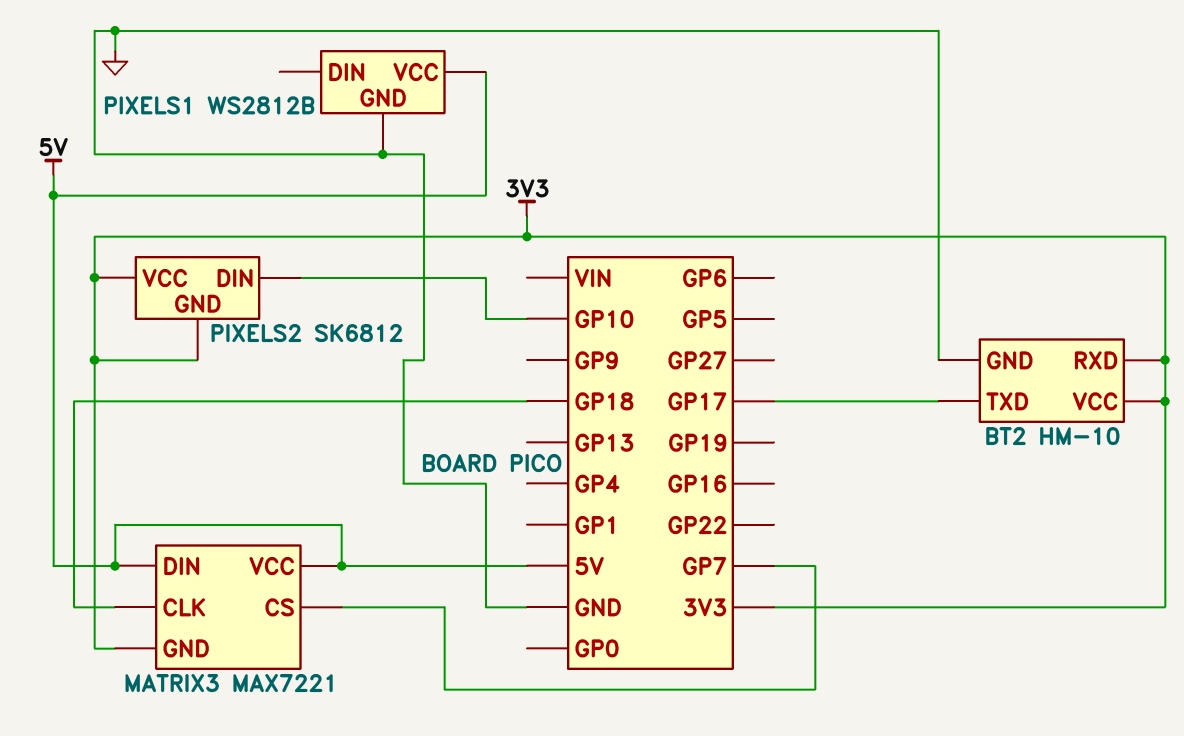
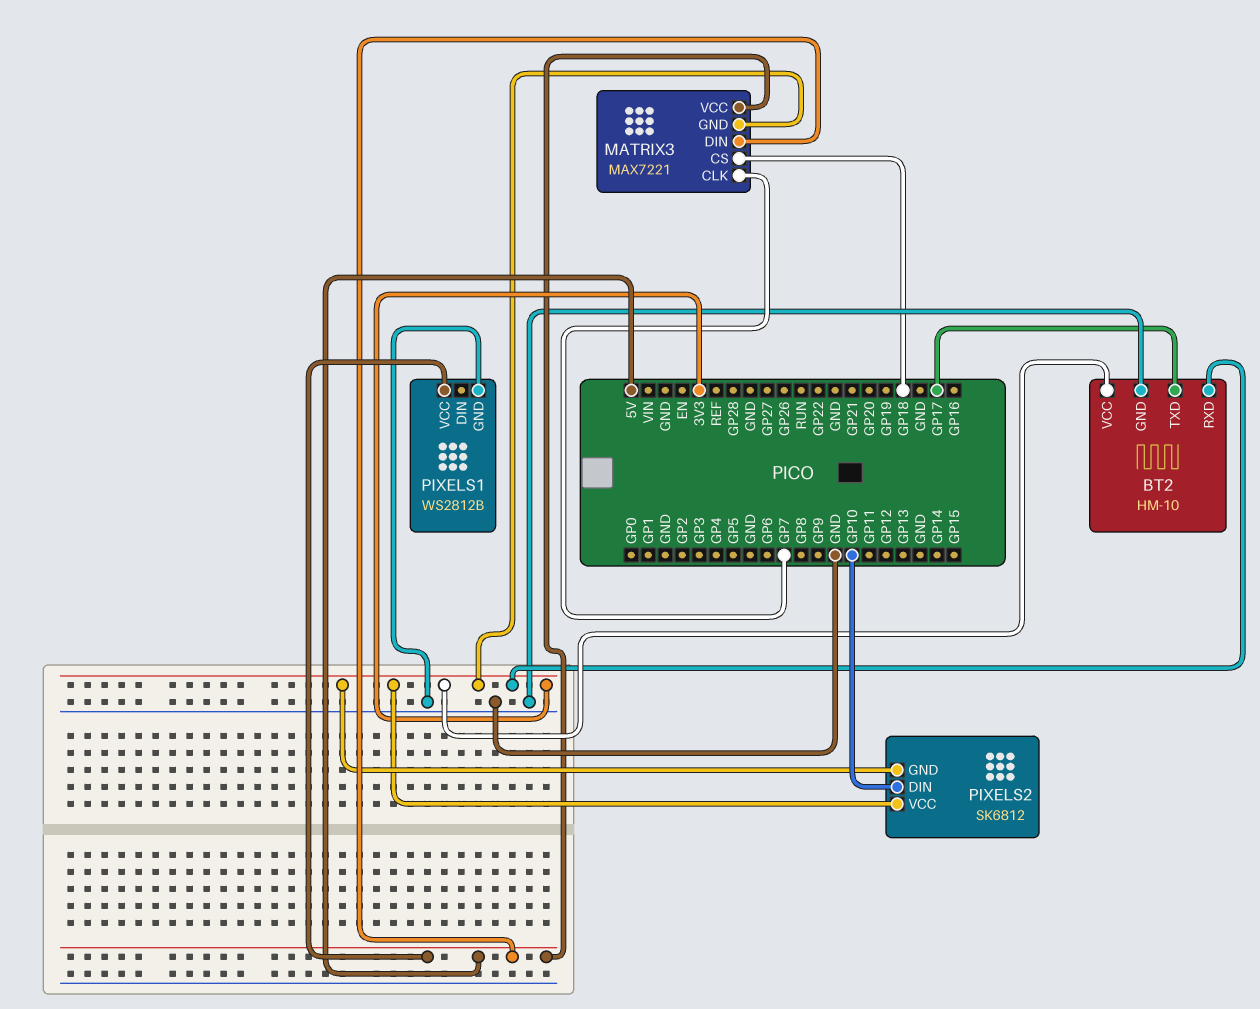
MATRIX3 pin CLK: GP18 -> GP7
MATRIX3 pin CS: GP7 -> GP18

